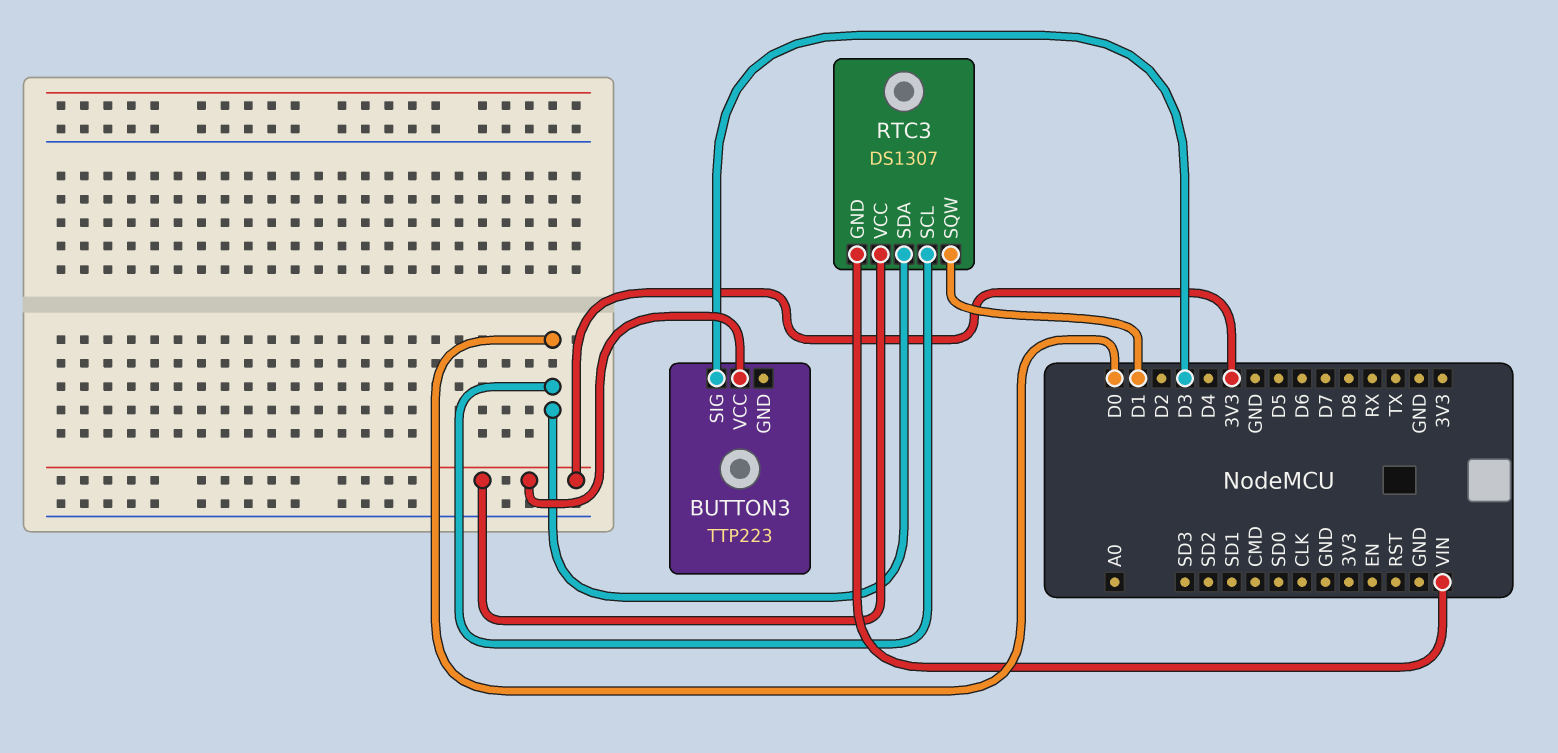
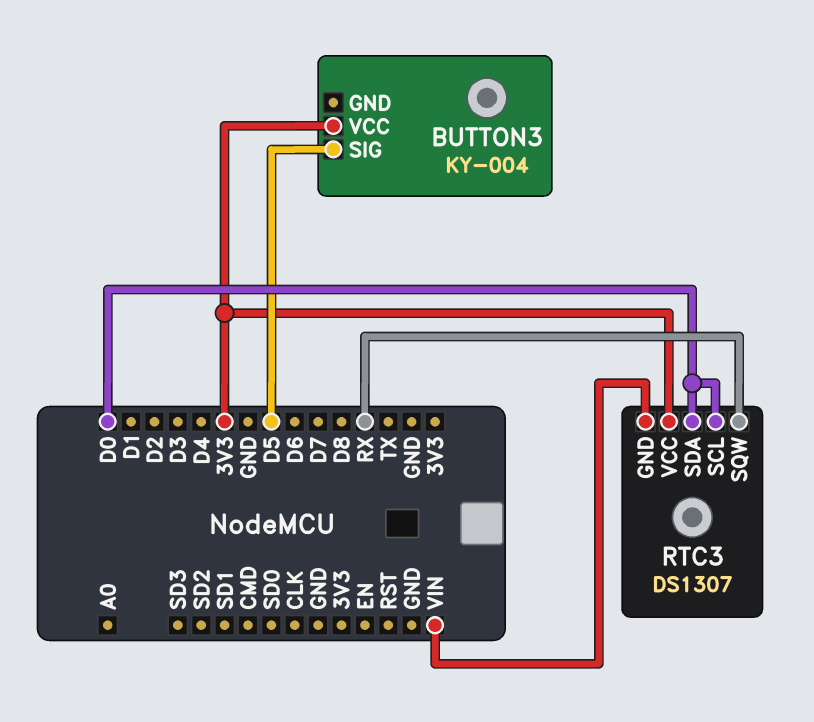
BUTTON3: TTP223 -> KY-004
BUTTON3 pin SIG: D3 -> D5
RTC3 pin SQW: D1 -> RX

